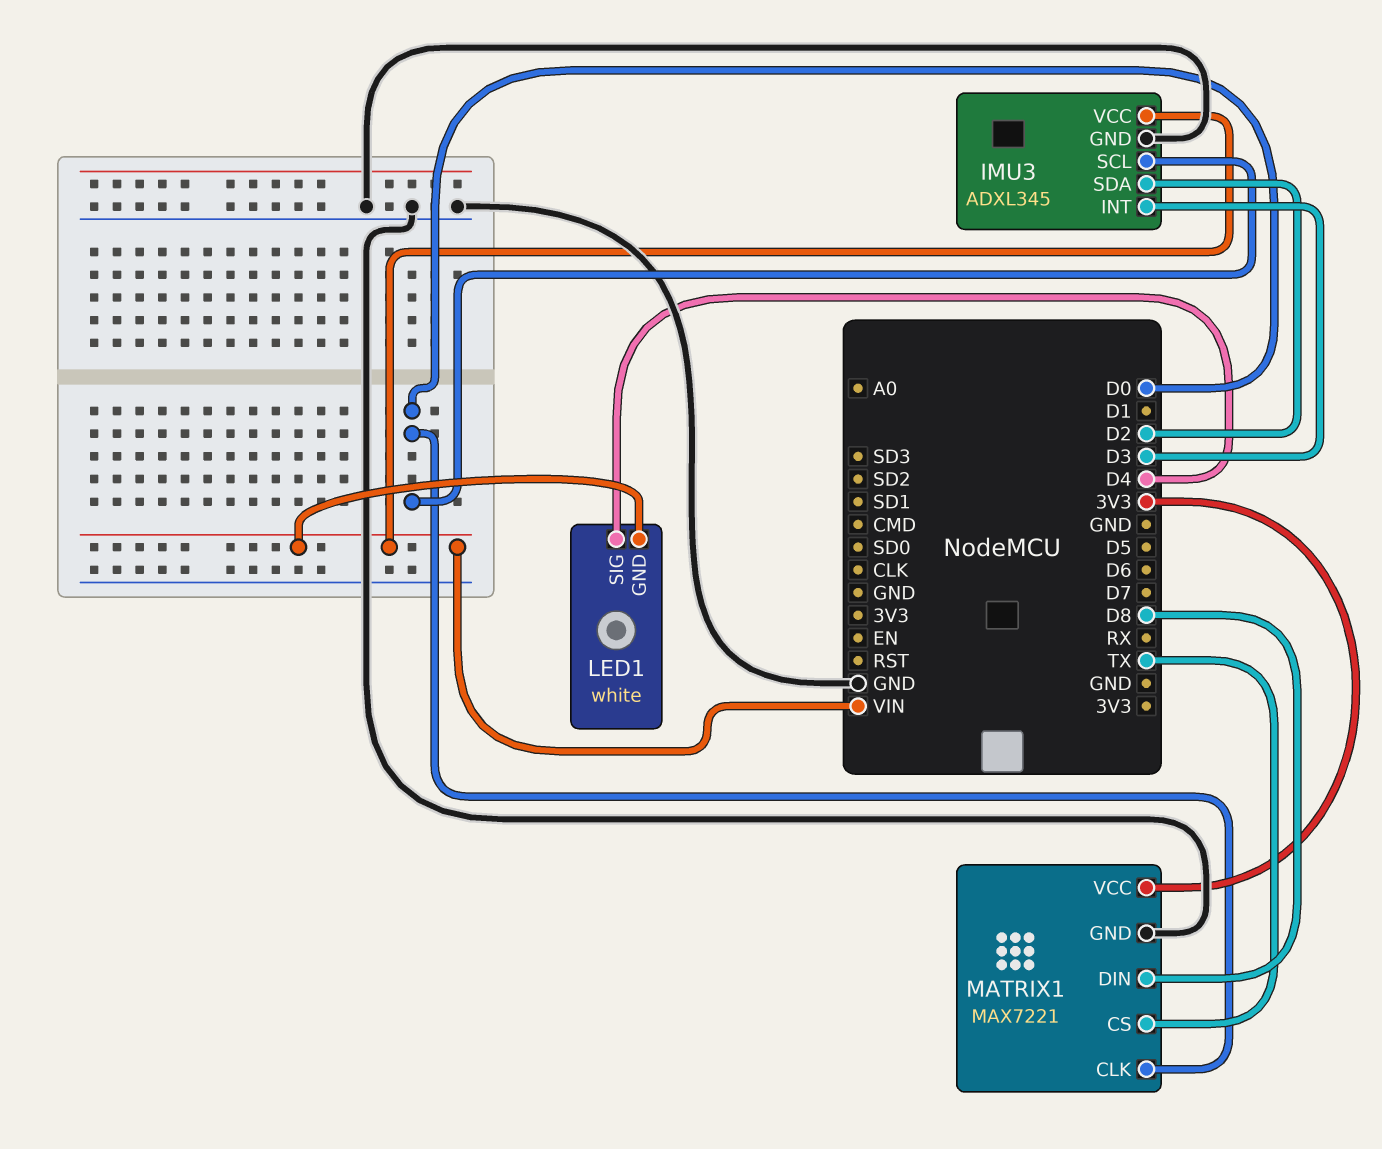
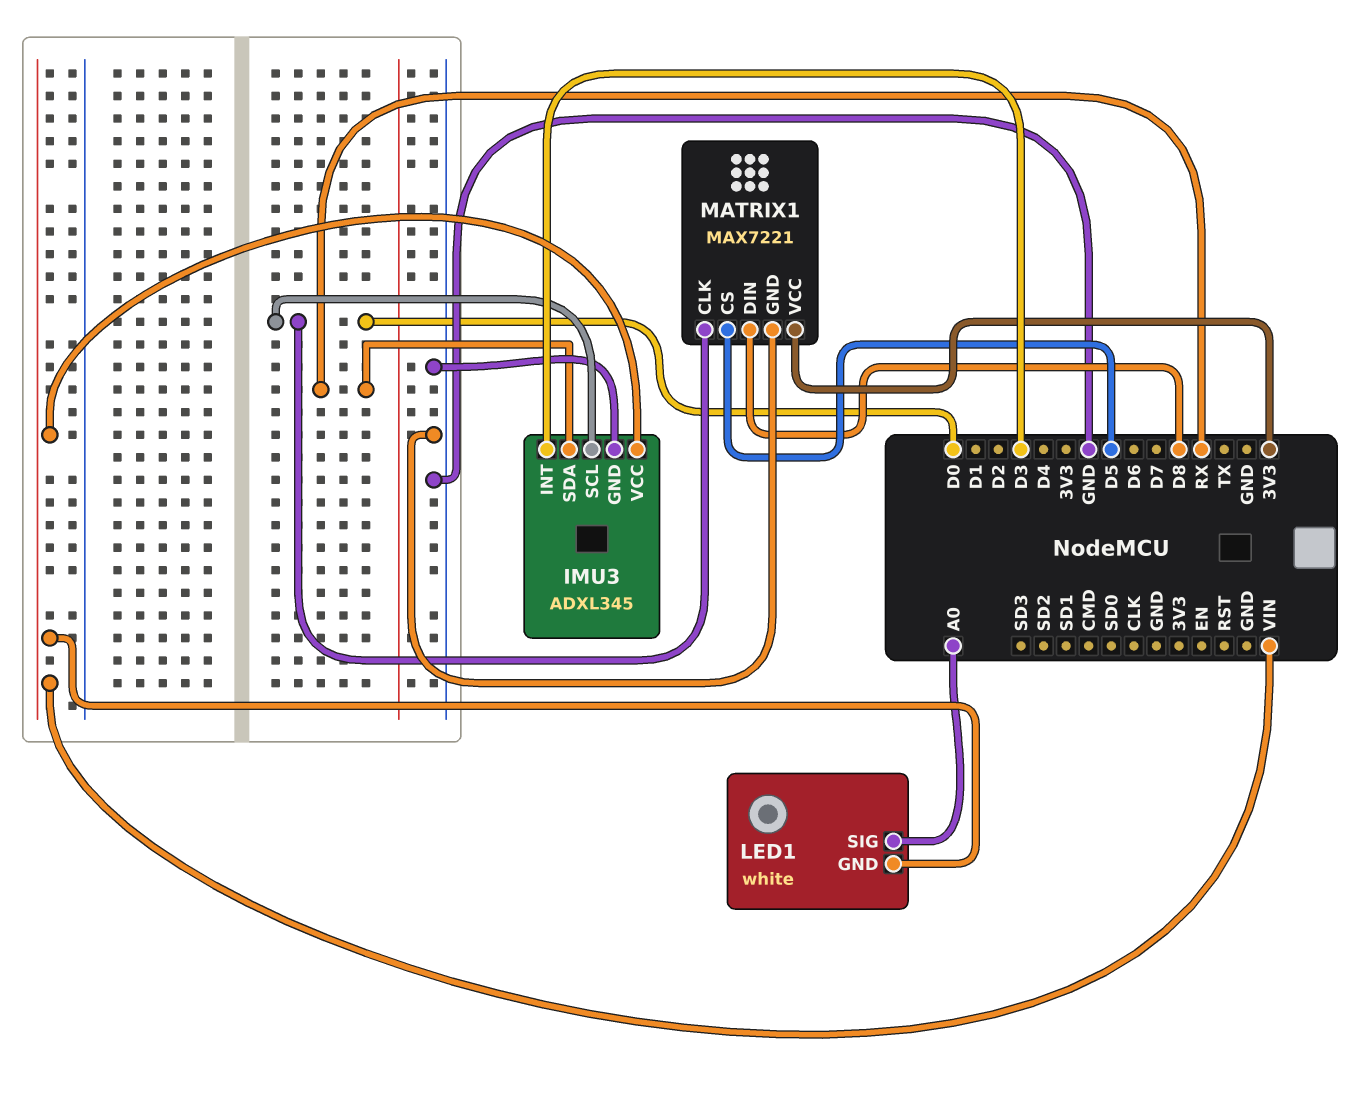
IMU3 pin SDA: D2 -> RX
LED1 pin SIG: D4 -> A0
MATRIX1 pin CS: TX -> D5

